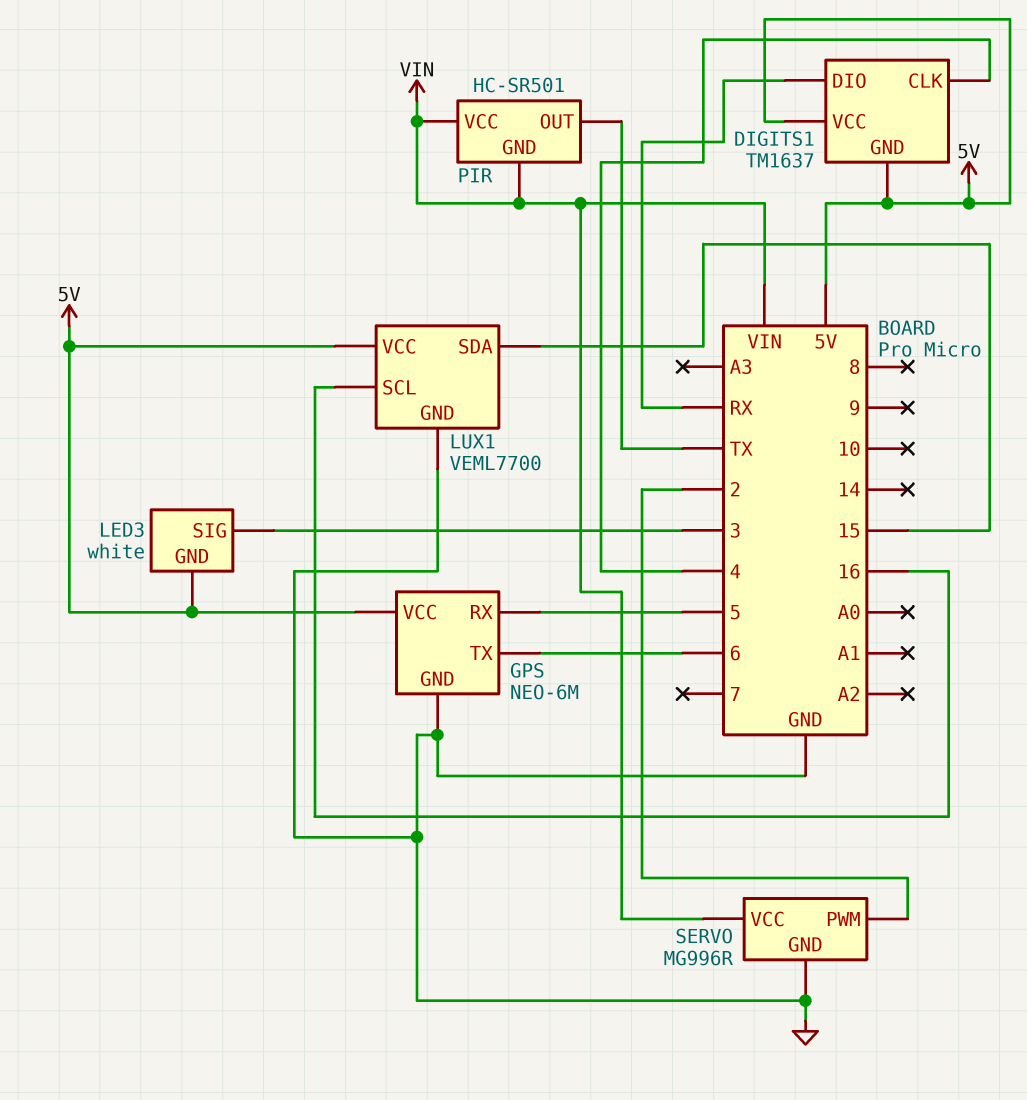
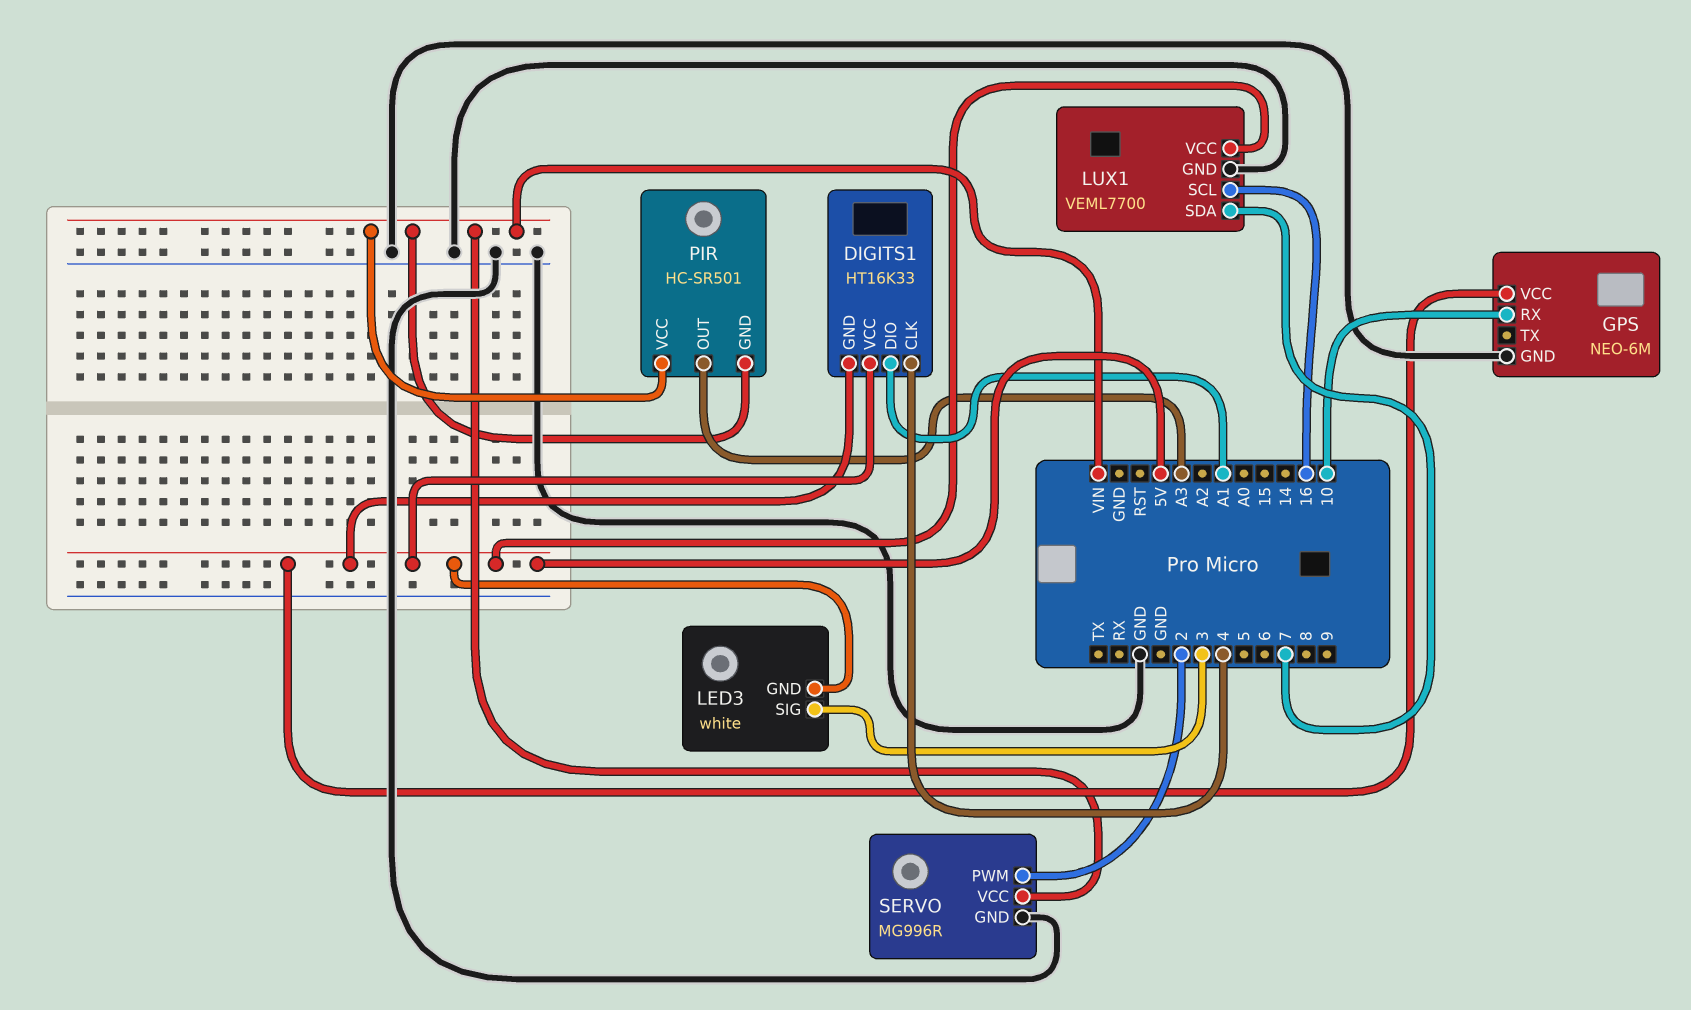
DIGITS1: TM1637 -> HT16K33
DIGITS1 pin DIO: RX -> A1
GPS pin RX: 5 -> 10
GPS pin TX: 6 -> none
LUX1 pin SDA: 15 -> 7
PIR pin OUT: TX -> A3

